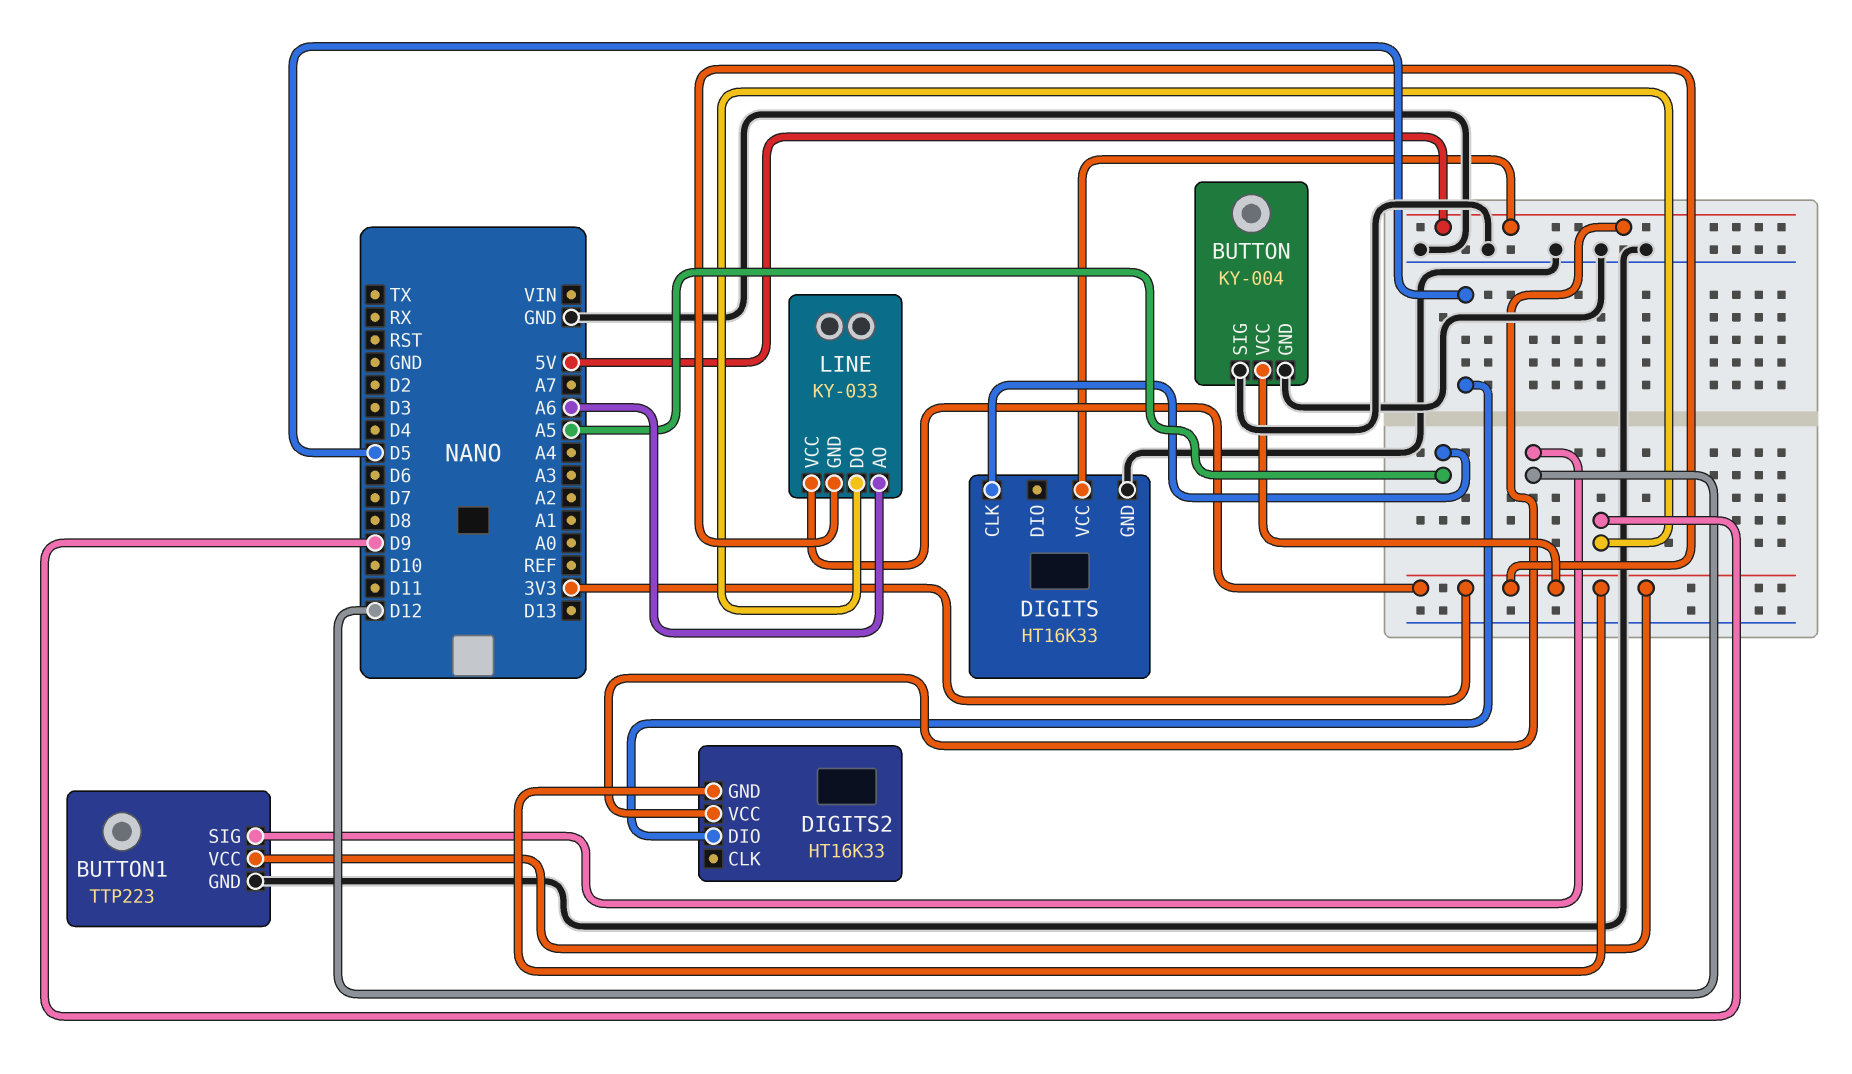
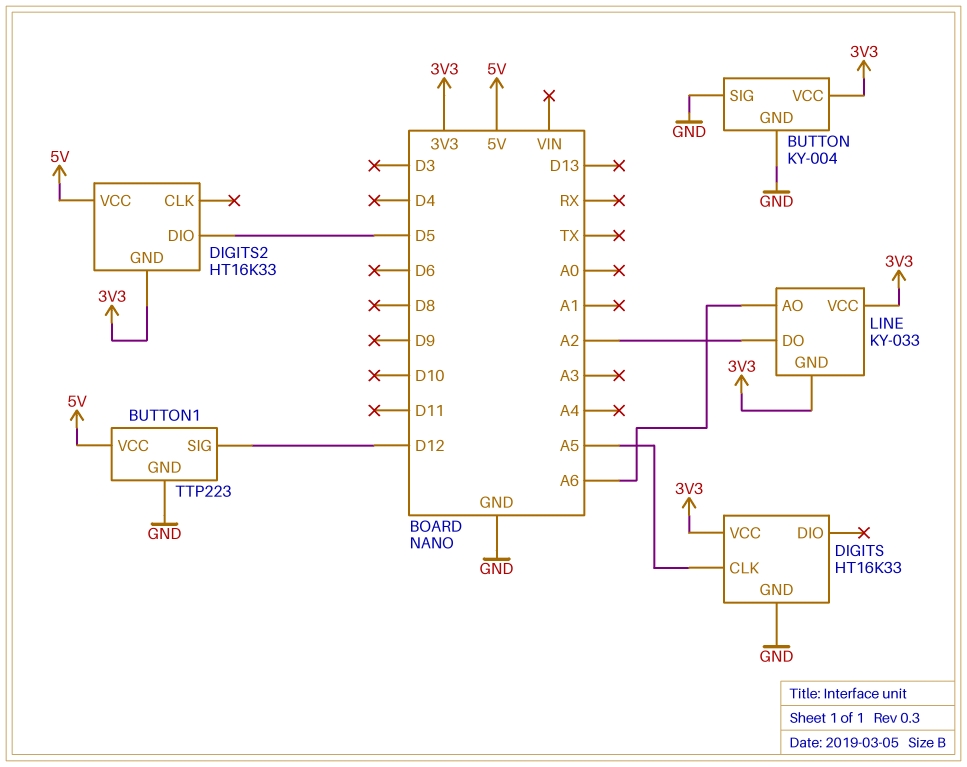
BUTTON1 pin VCC: 3V3 -> 5V
DIGITS pin VCC: 5V -> 3V3
LINE pin DO: D9 -> A2

